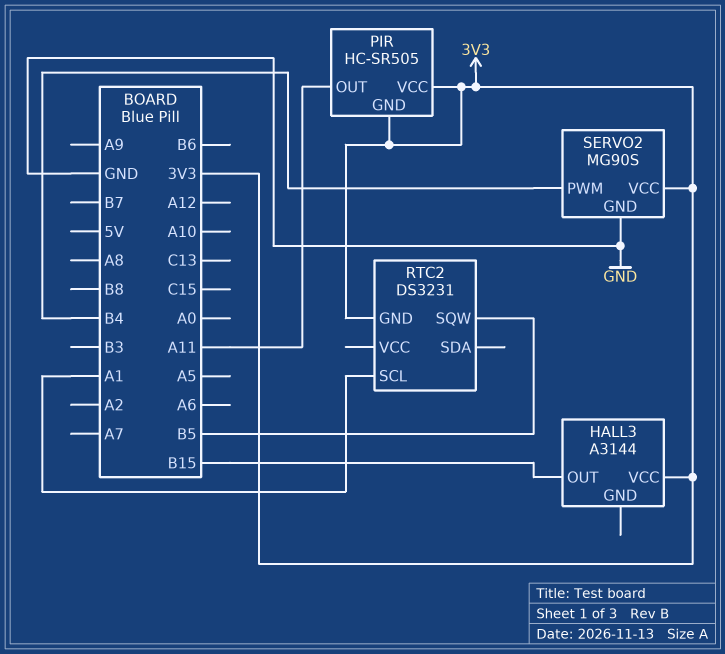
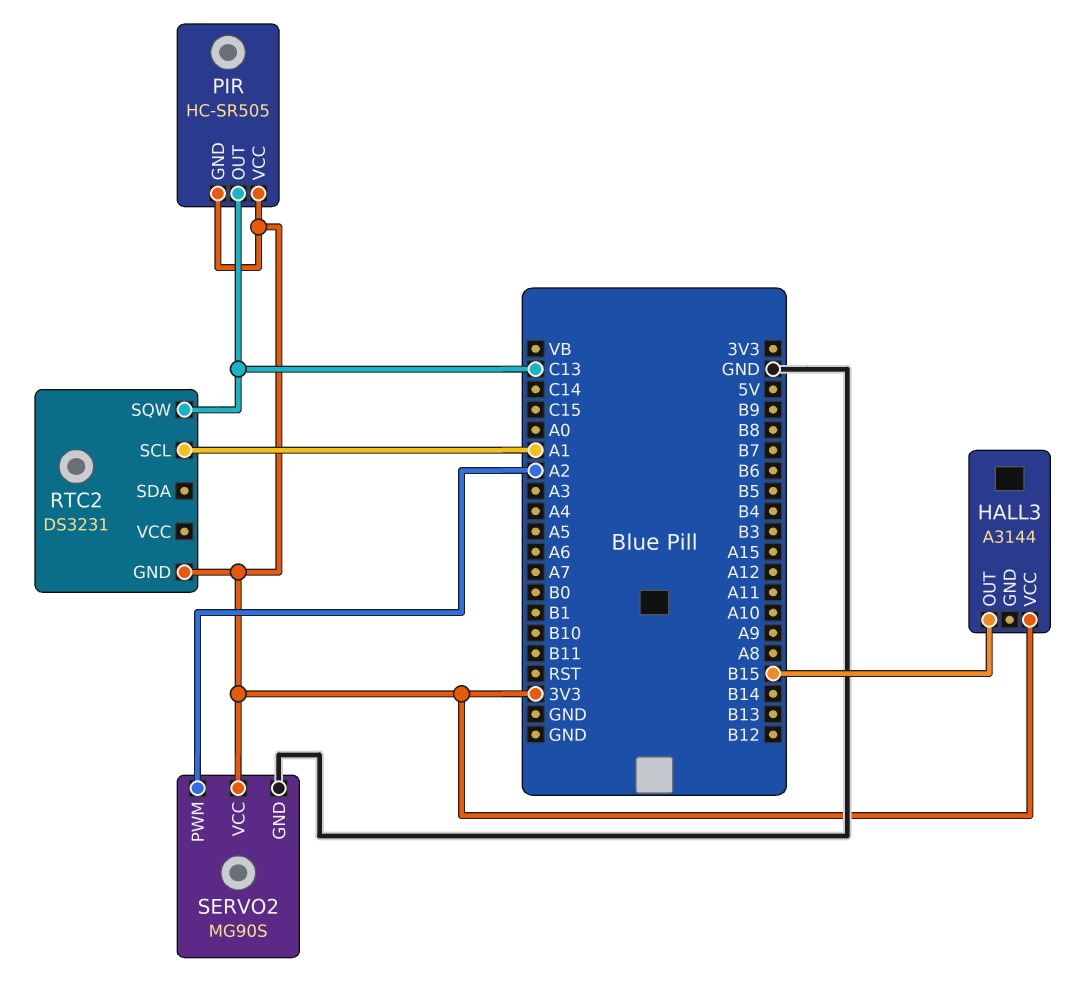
PIR pin OUT: A11 -> C13
RTC2 pin SQW: B5 -> C13
SERVO2 pin PWM: B4 -> A2

